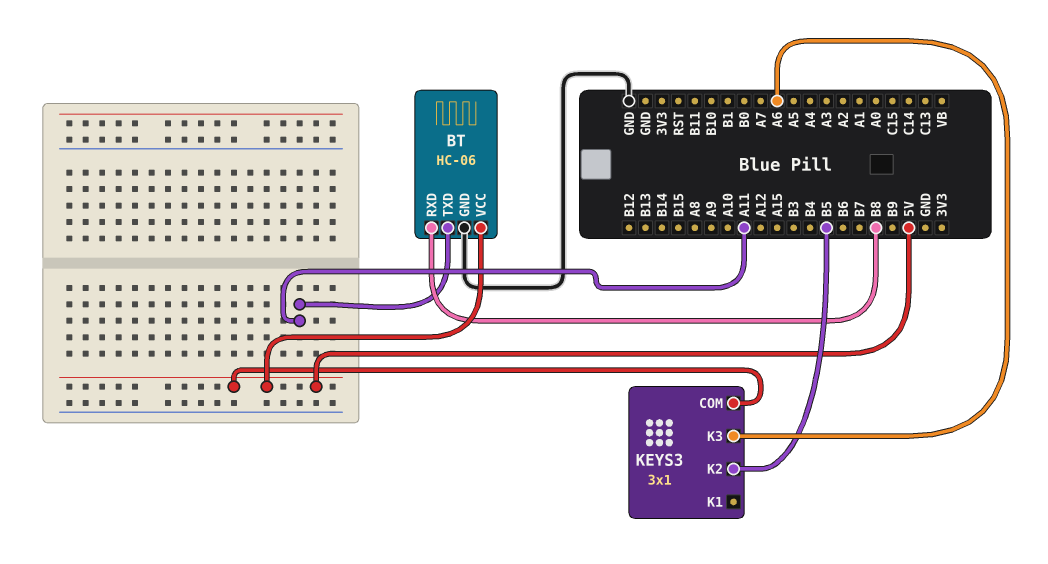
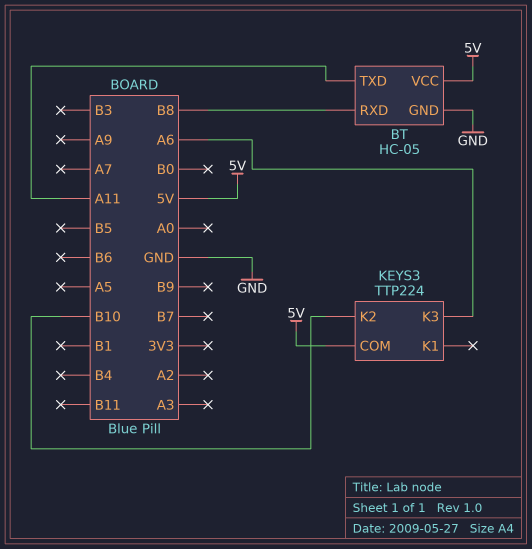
BT: HC-06 -> HC-05
KEYS3: 3x1 -> TTP224
KEYS3 pin K2: B5 -> B10

